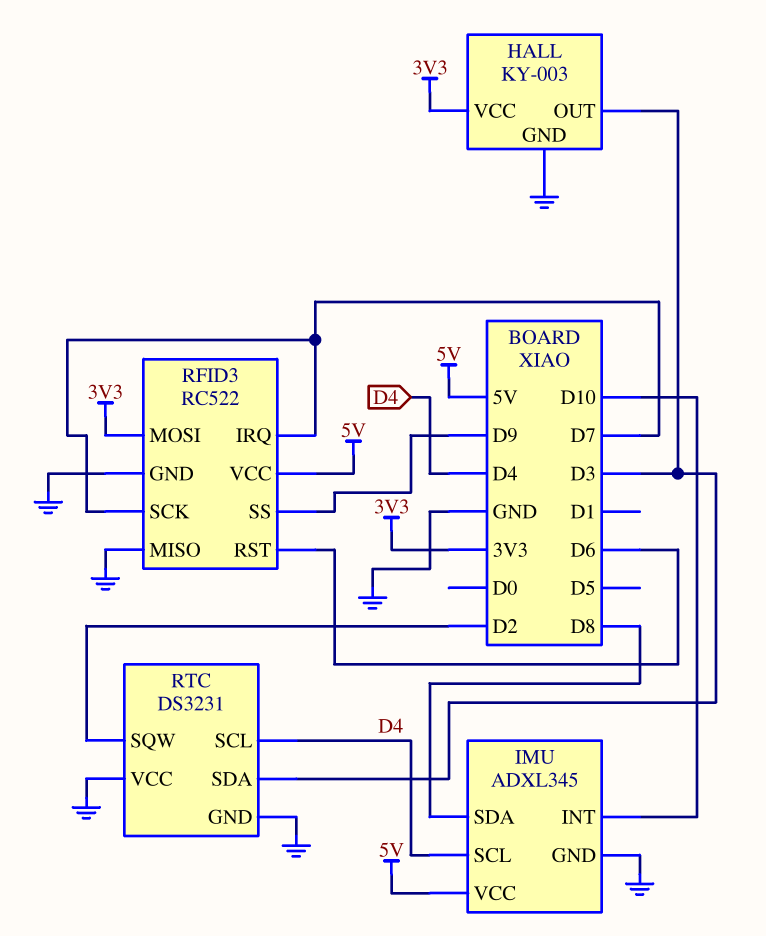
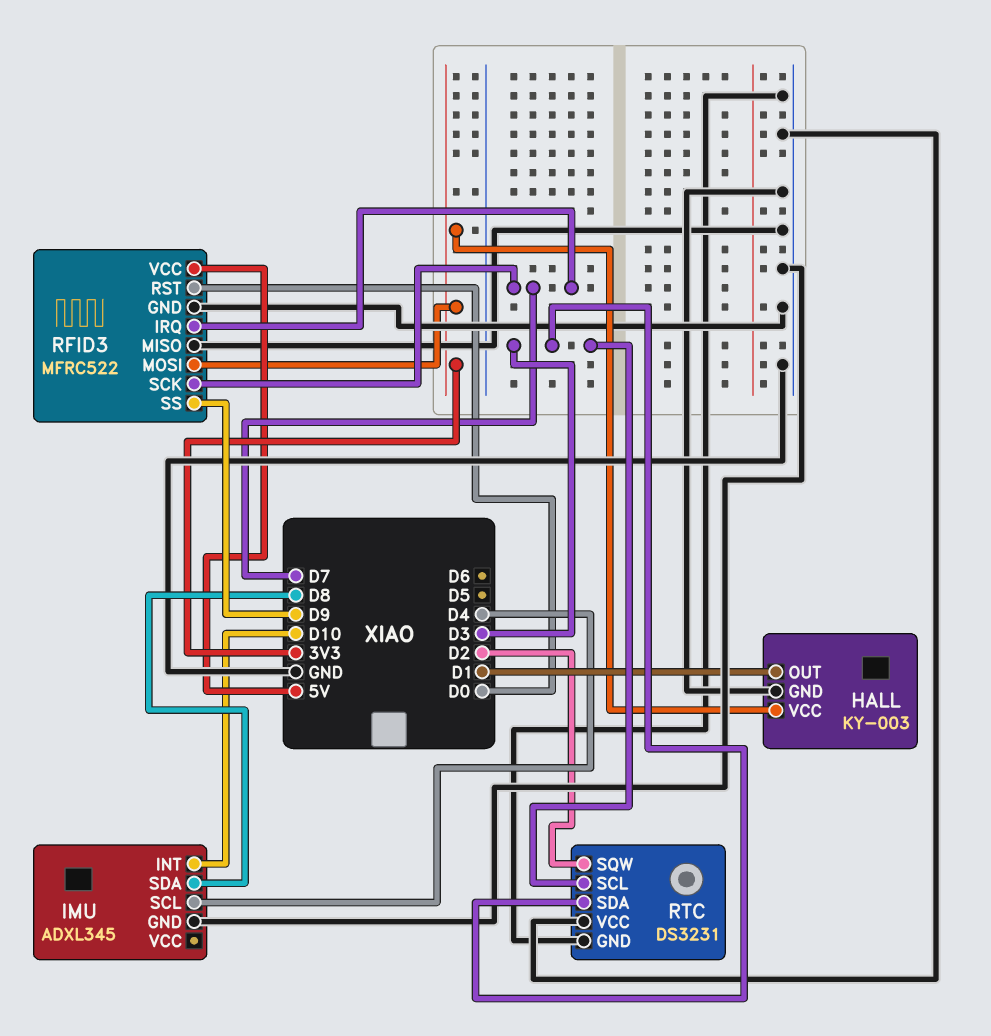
HALL pin OUT: D3 -> D1
IMU pin VCC: 5V -> none
RFID3: RC522 -> MFRC522
RFID3 pin RST: D6 -> D0
RTC pin SCL: D4 -> D3

